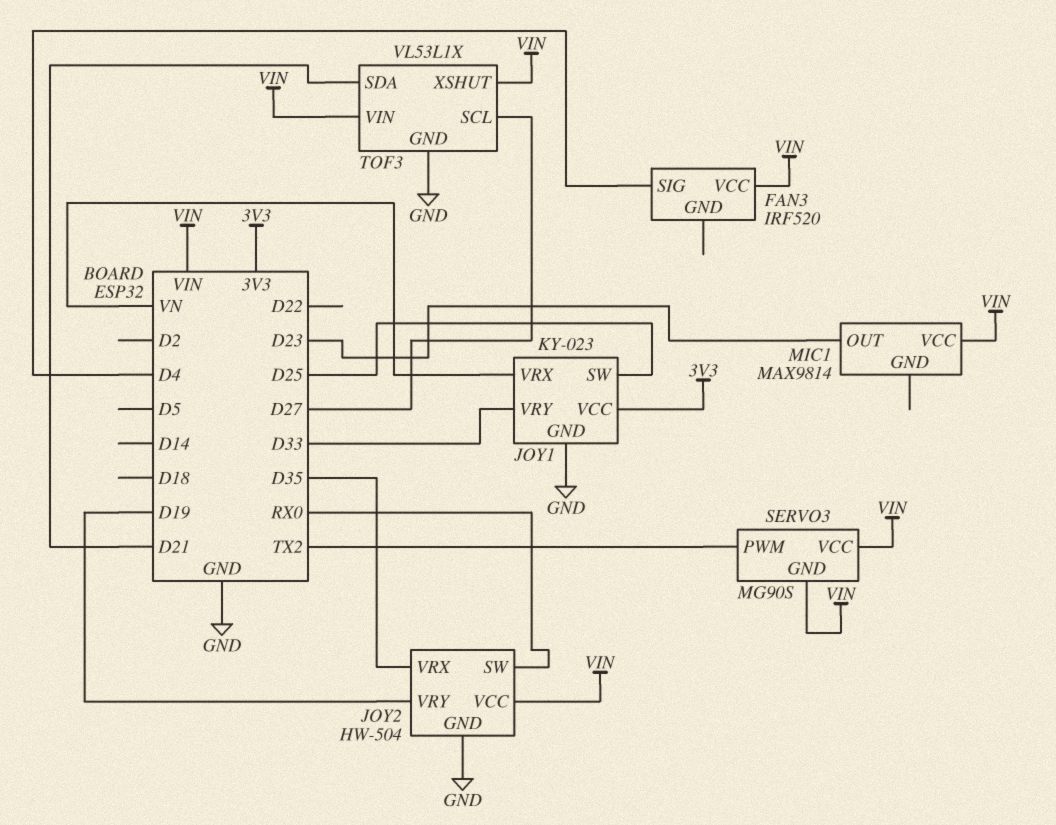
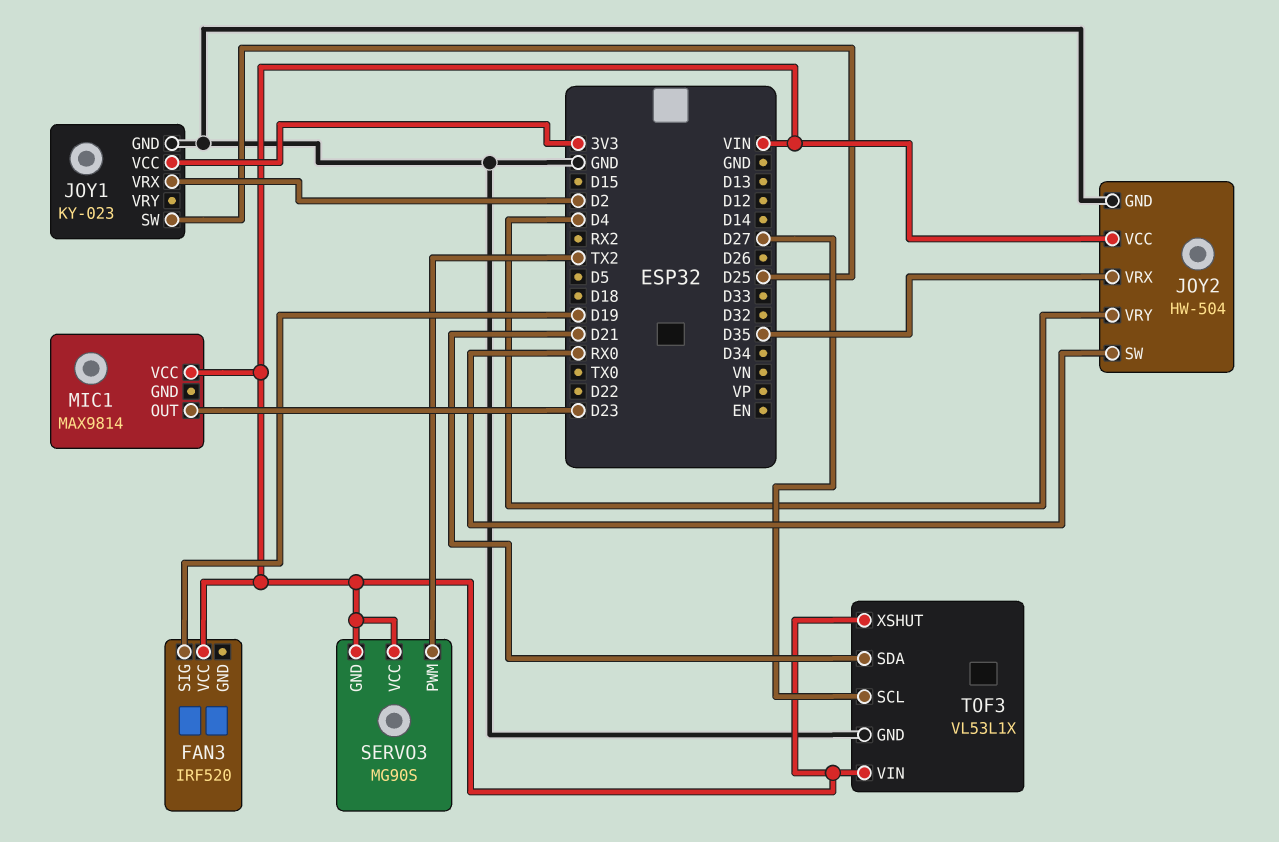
FAN3 pin SIG: D4 -> D19
JOY1 pin VRX: VN -> D2
JOY1 pin VRY: D33 -> none
JOY2 pin VRY: D19 -> D4

